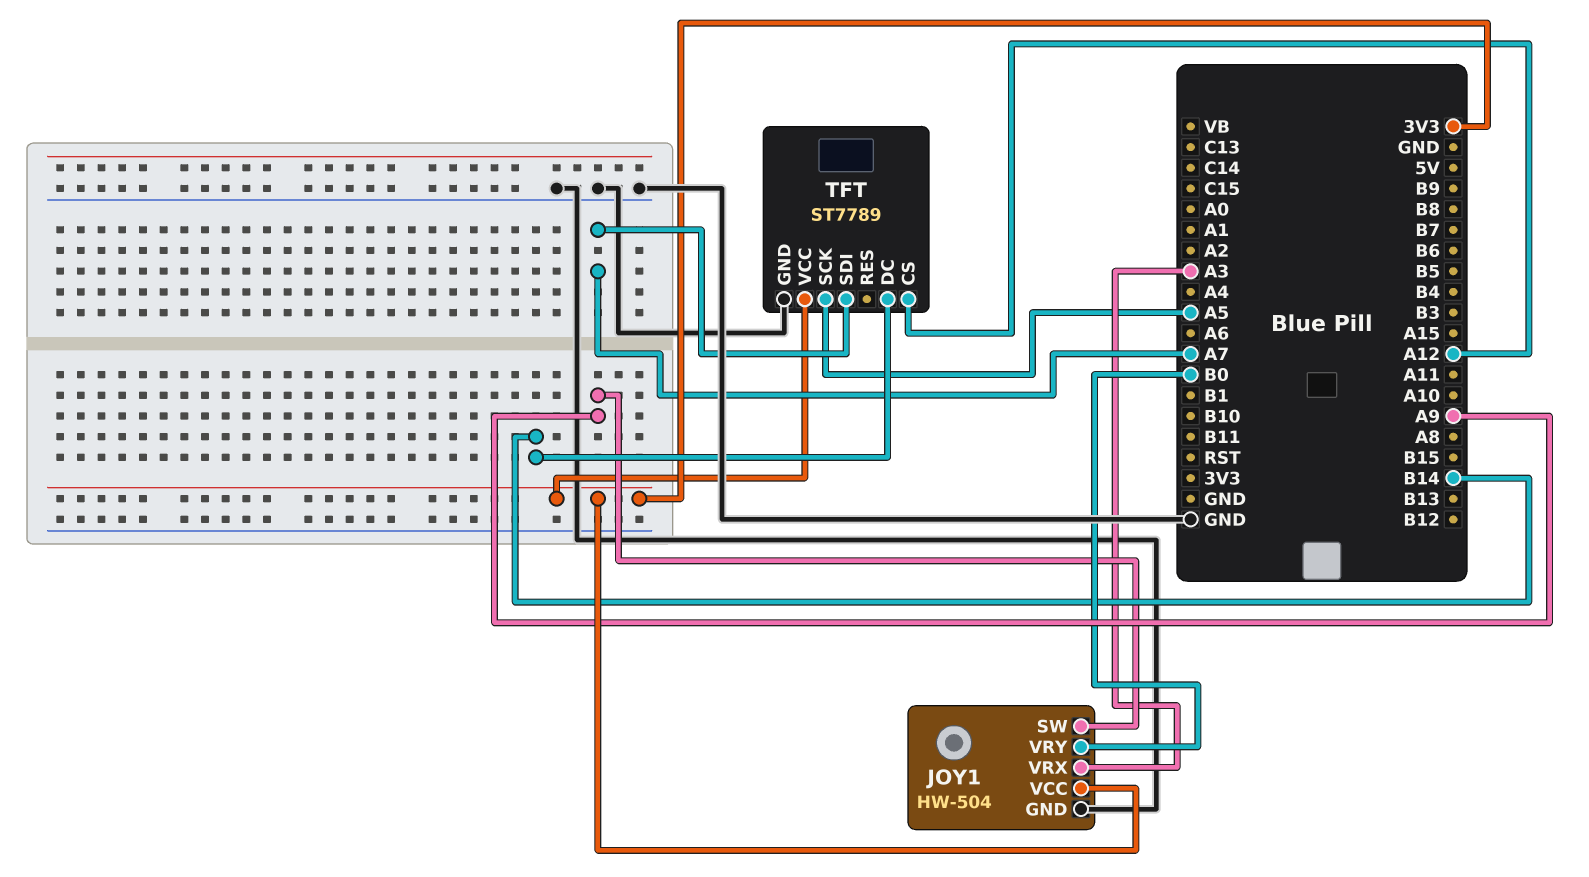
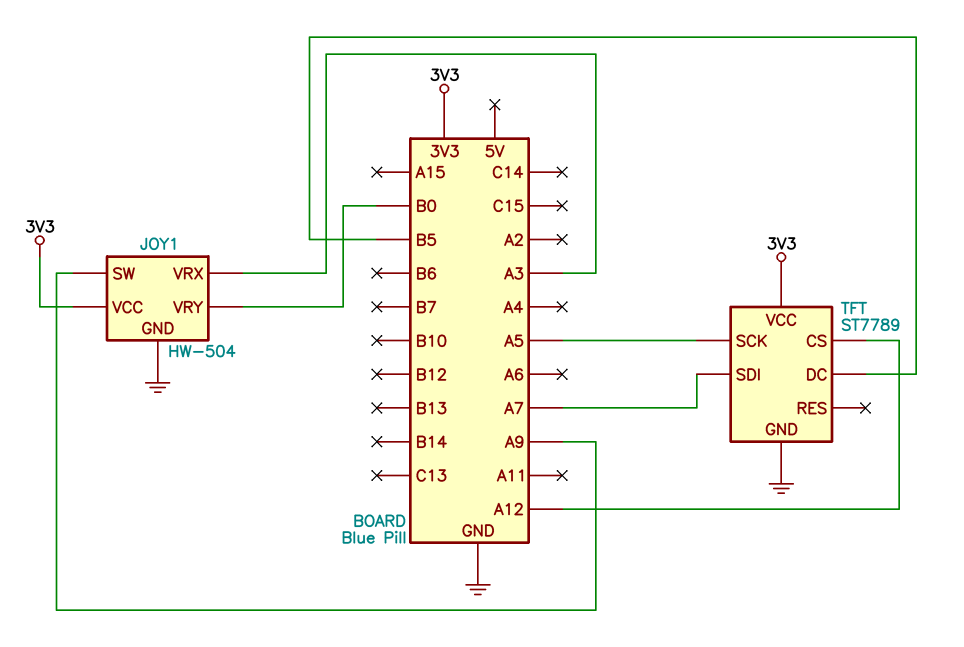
TFT pin DC: B14 -> B5

